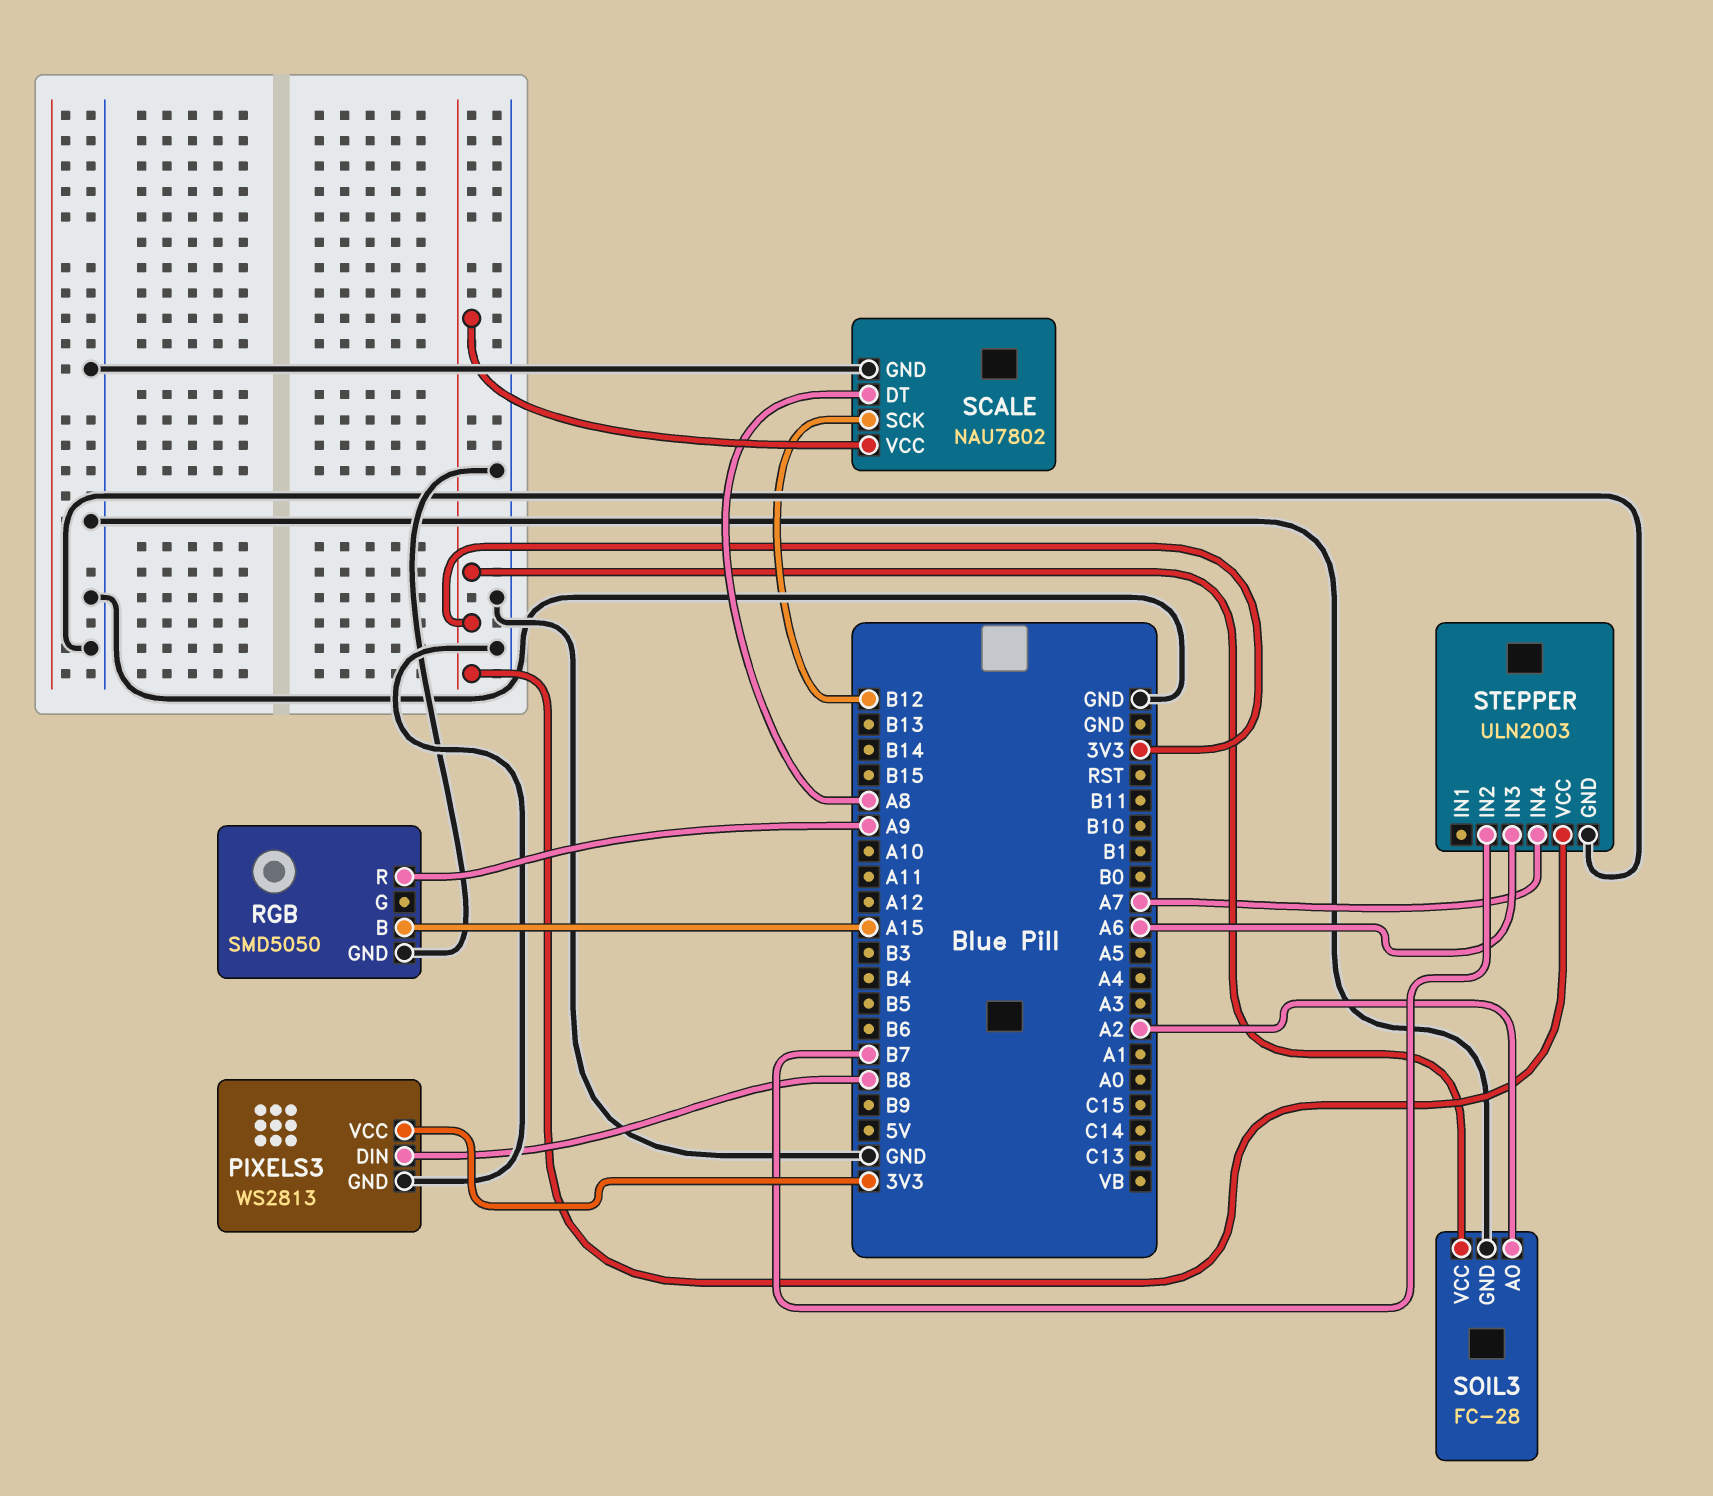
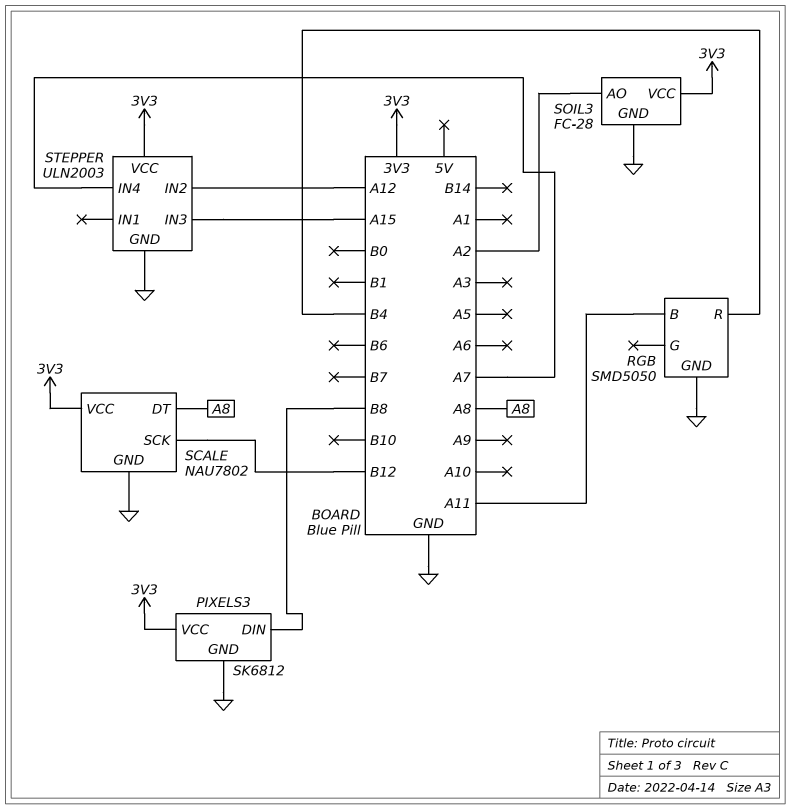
PIXELS3: WS2813 -> SK6812
RGB pin B: A15 -> A11
RGB pin R: A9 -> B4
STEPPER pin IN2: B7 -> A12
STEPPER pin IN3: A6 -> A15

